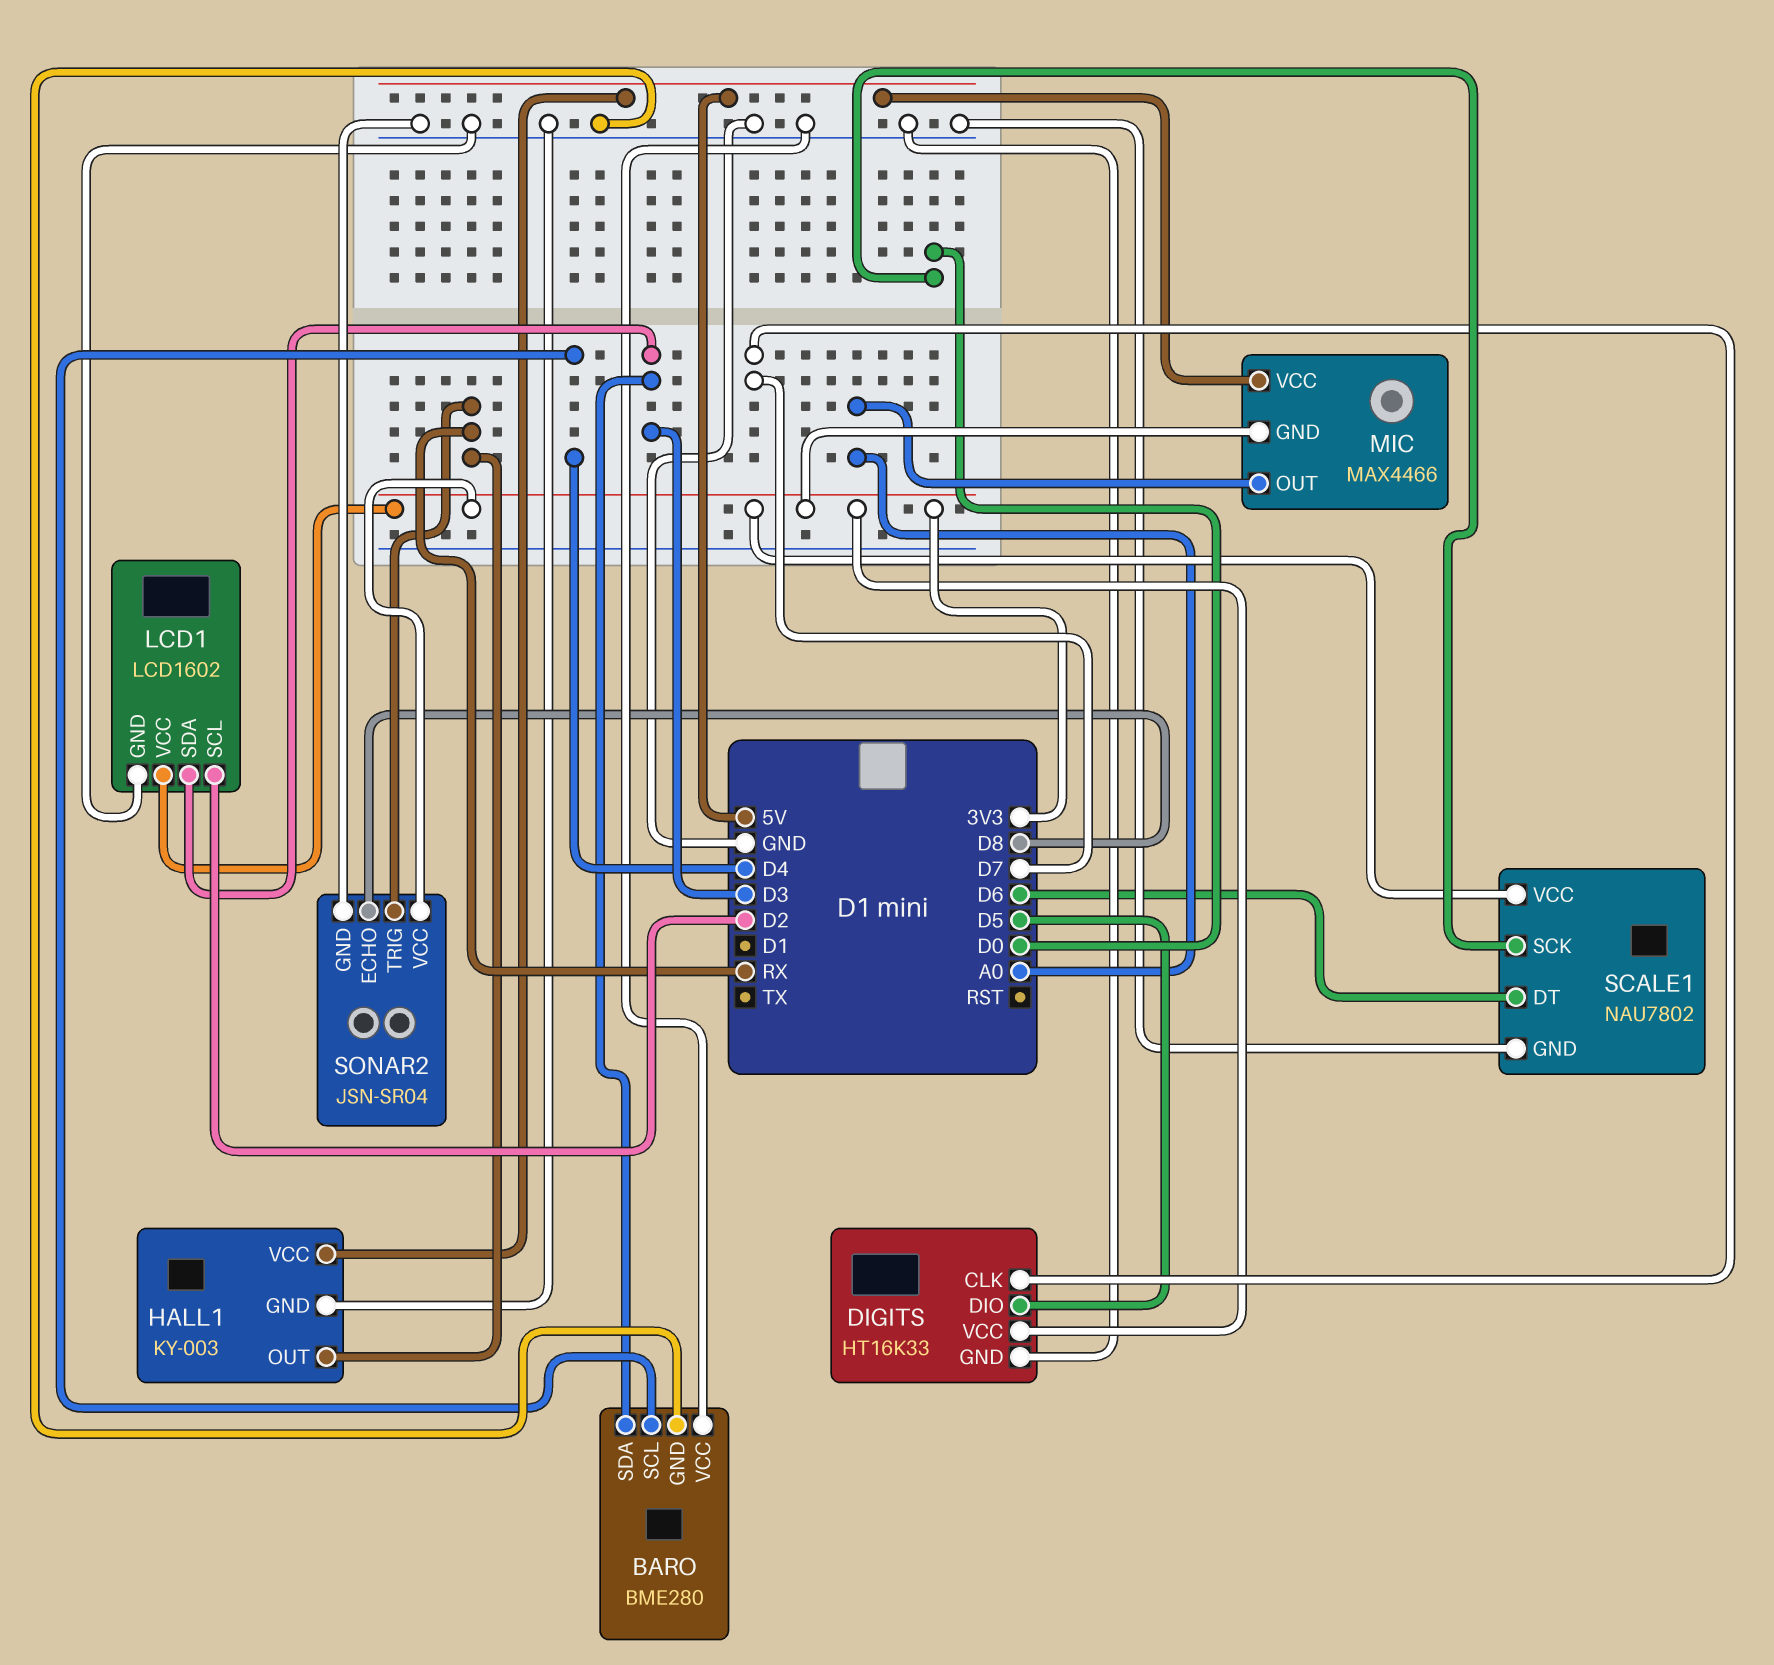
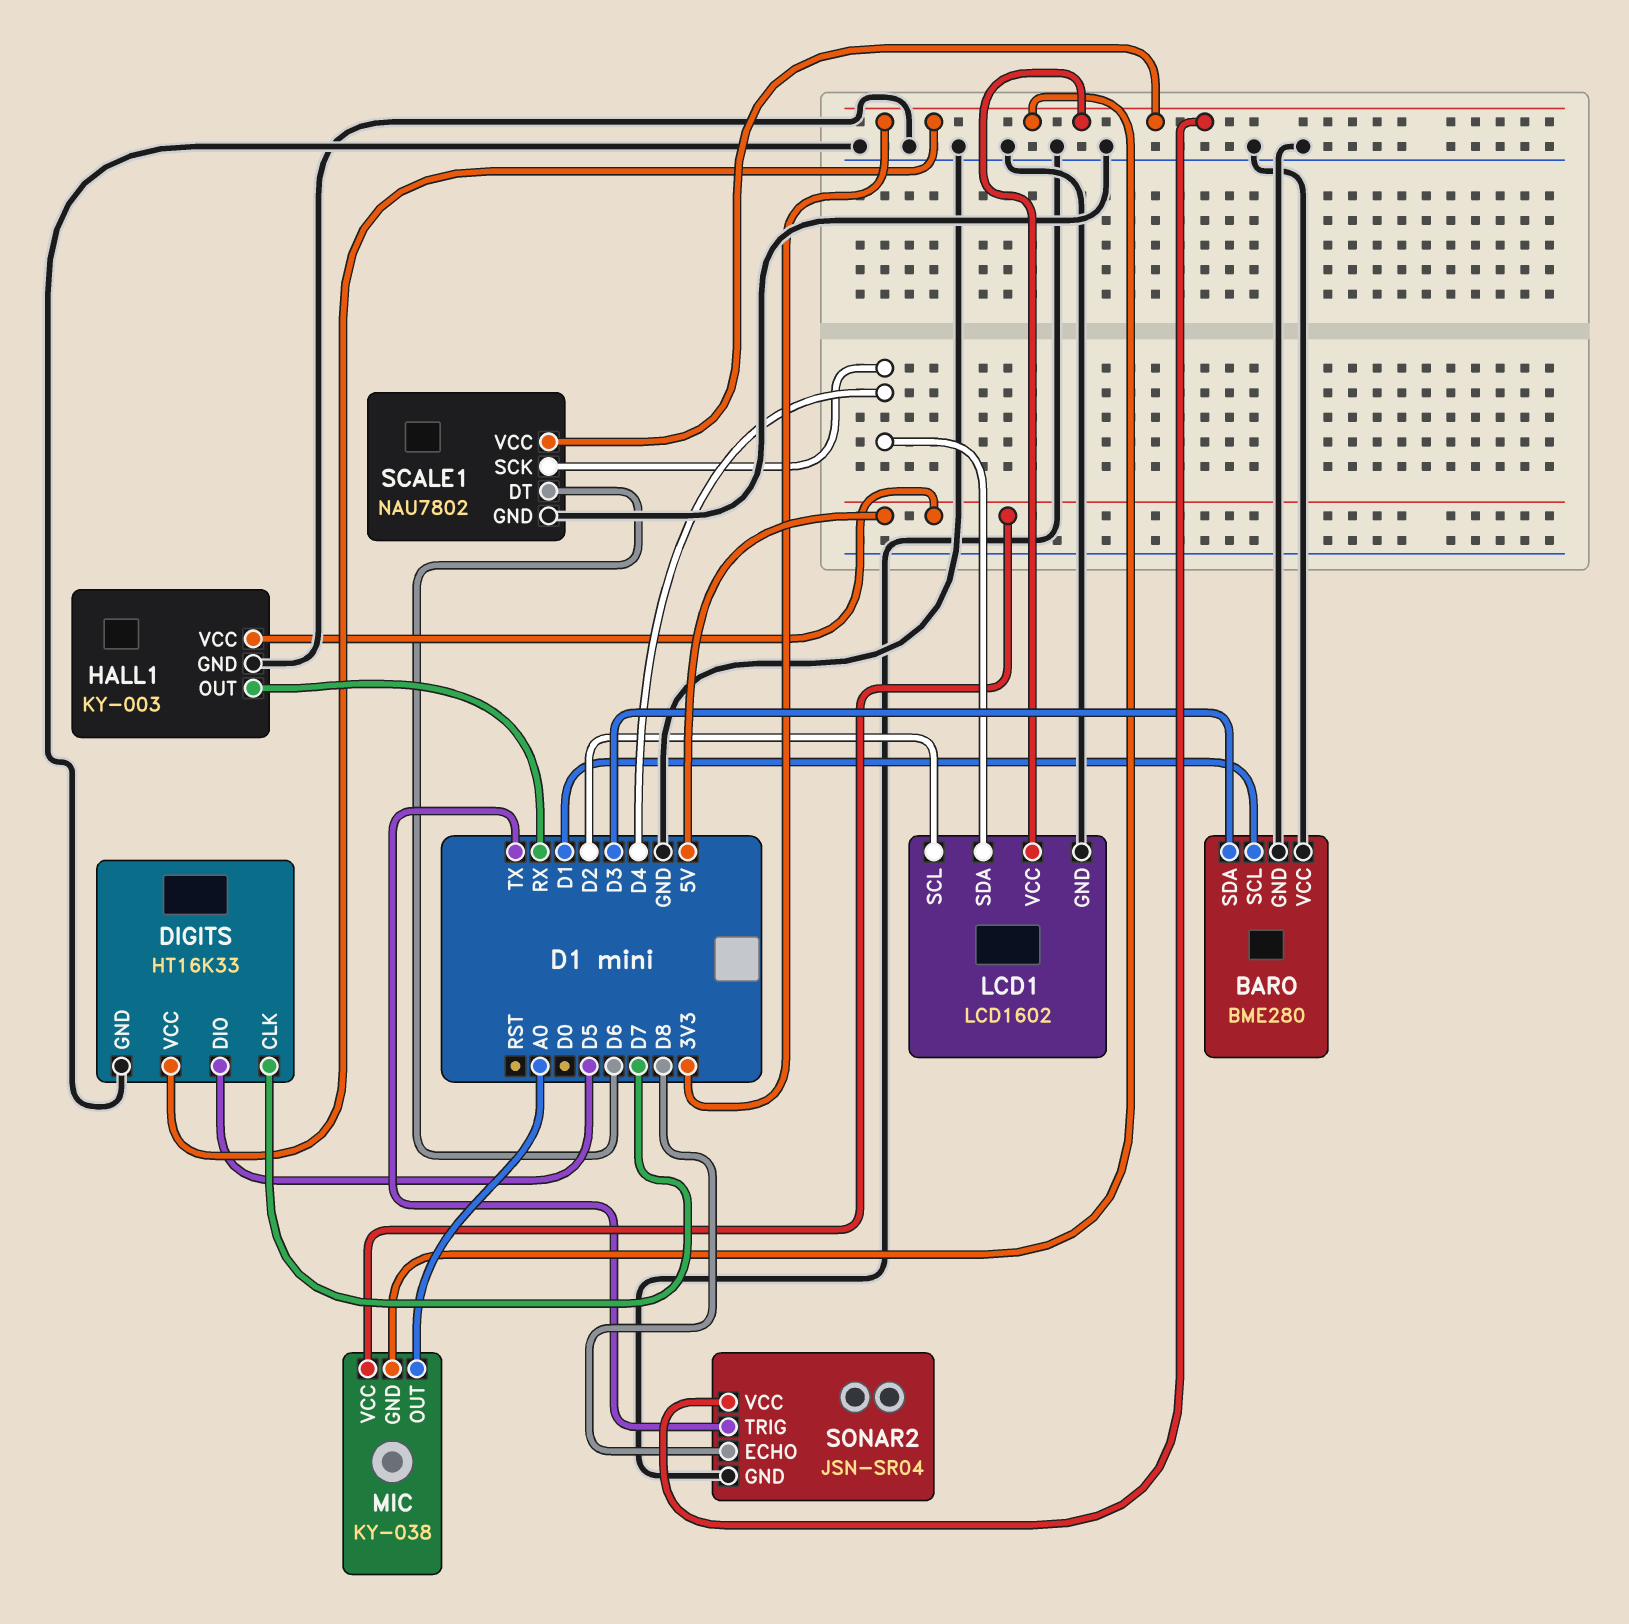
BARO pin SCL: D4 -> D1
LCD1 pin SDA: D3 -> D4
MIC: MAX4466 -> KY-038
SCALE1 pin SCK: D0 -> D4
SONAR2 pin TRIG: RX -> TX

